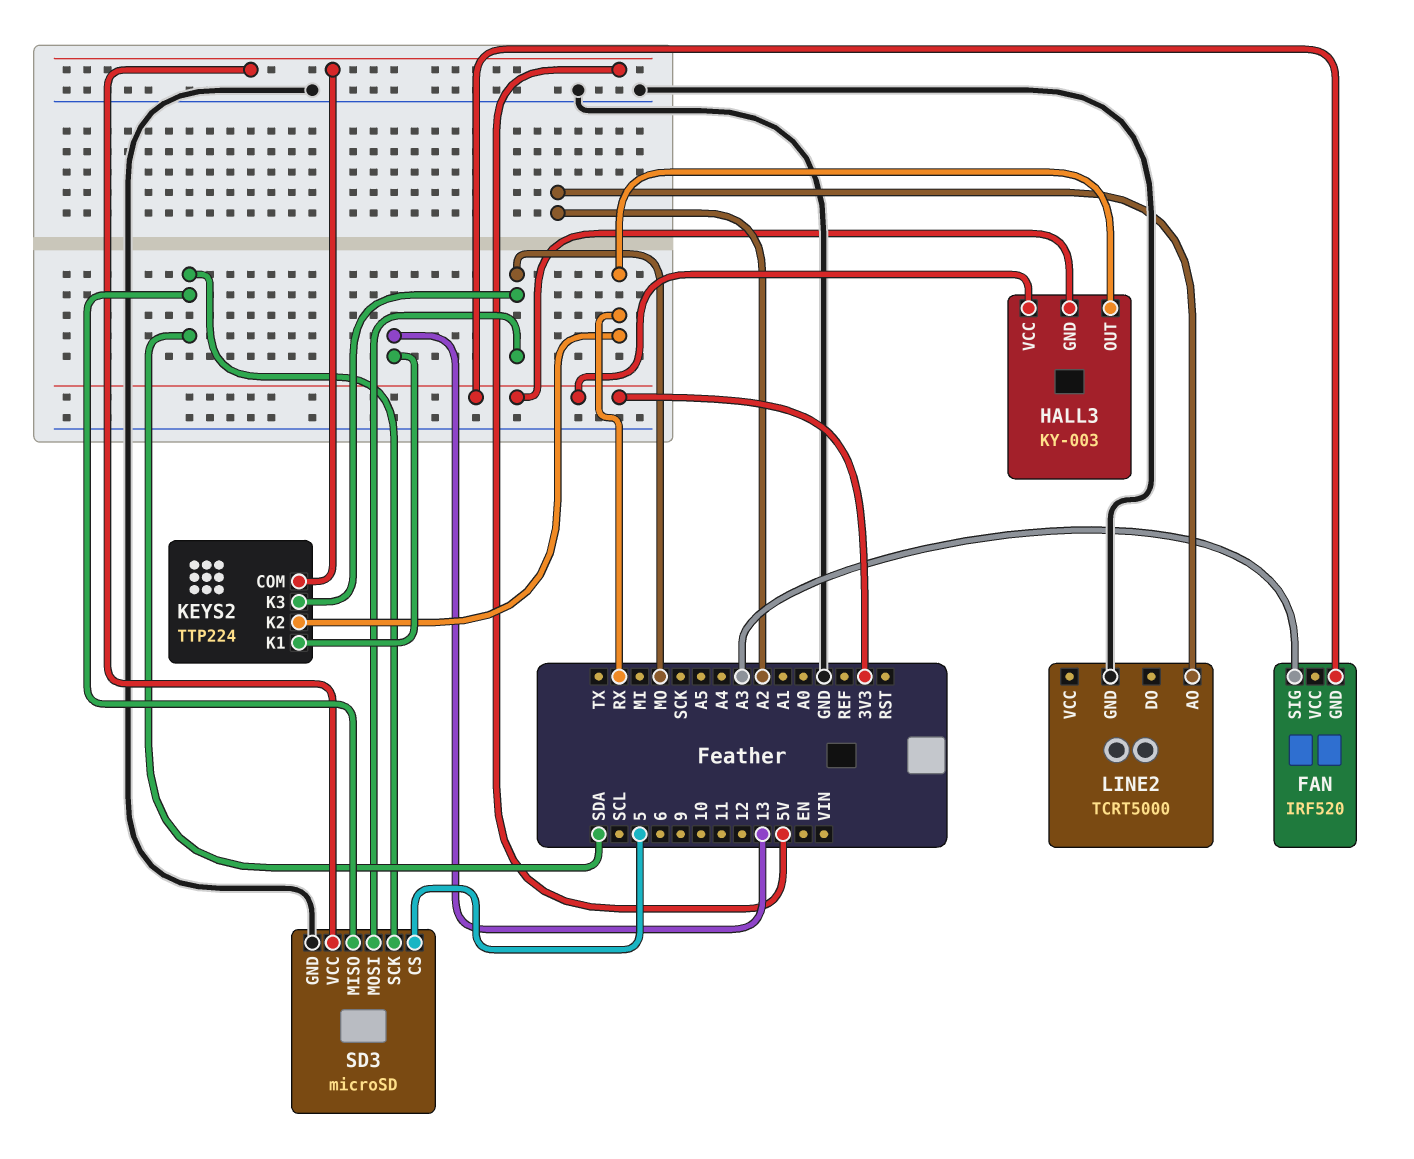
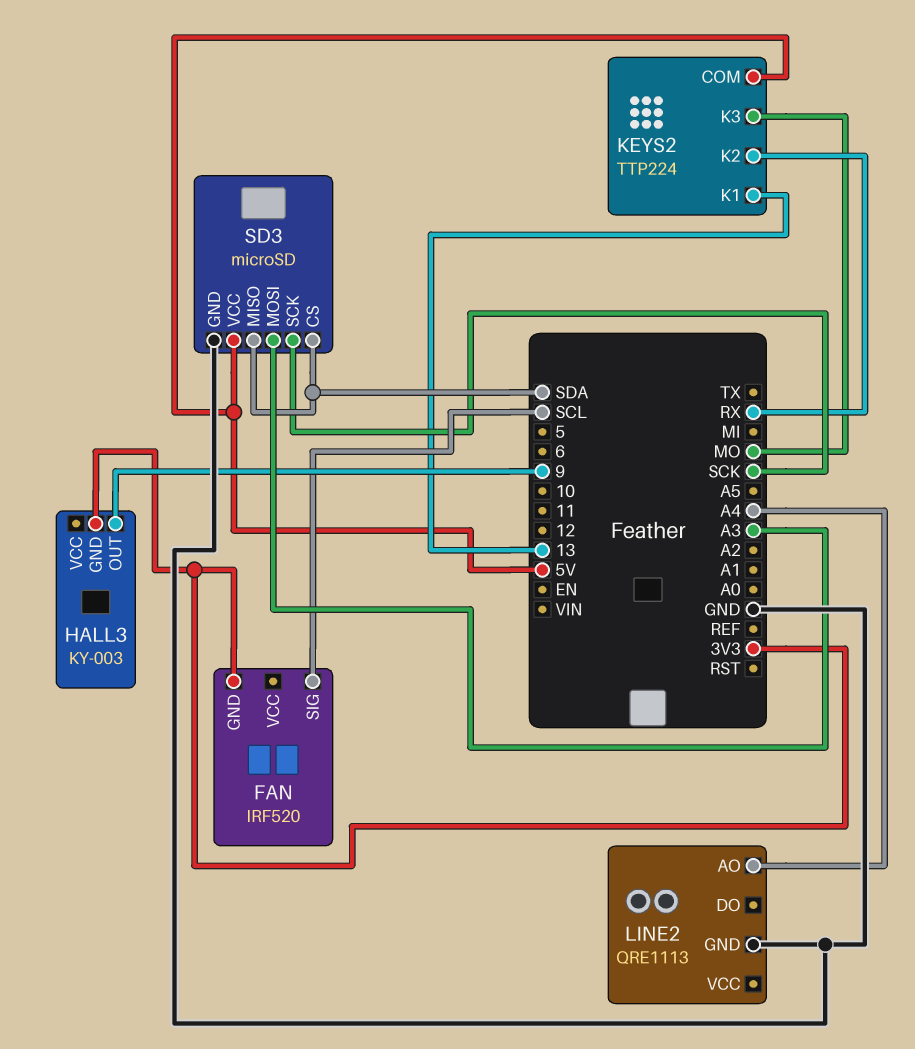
FAN pin SIG: A3 -> SCL
HALL3 pin OUT: RX -> 9
HALL3 pin VCC: 3V3 -> none
LINE2: TCRT5000 -> QRE1113
LINE2 pin AO: A2 -> A4
SD3 pin CS: 5 -> SDA
SD3 pin MOSI: MO -> A3
SD3 pin SCK: SDA -> SCK

